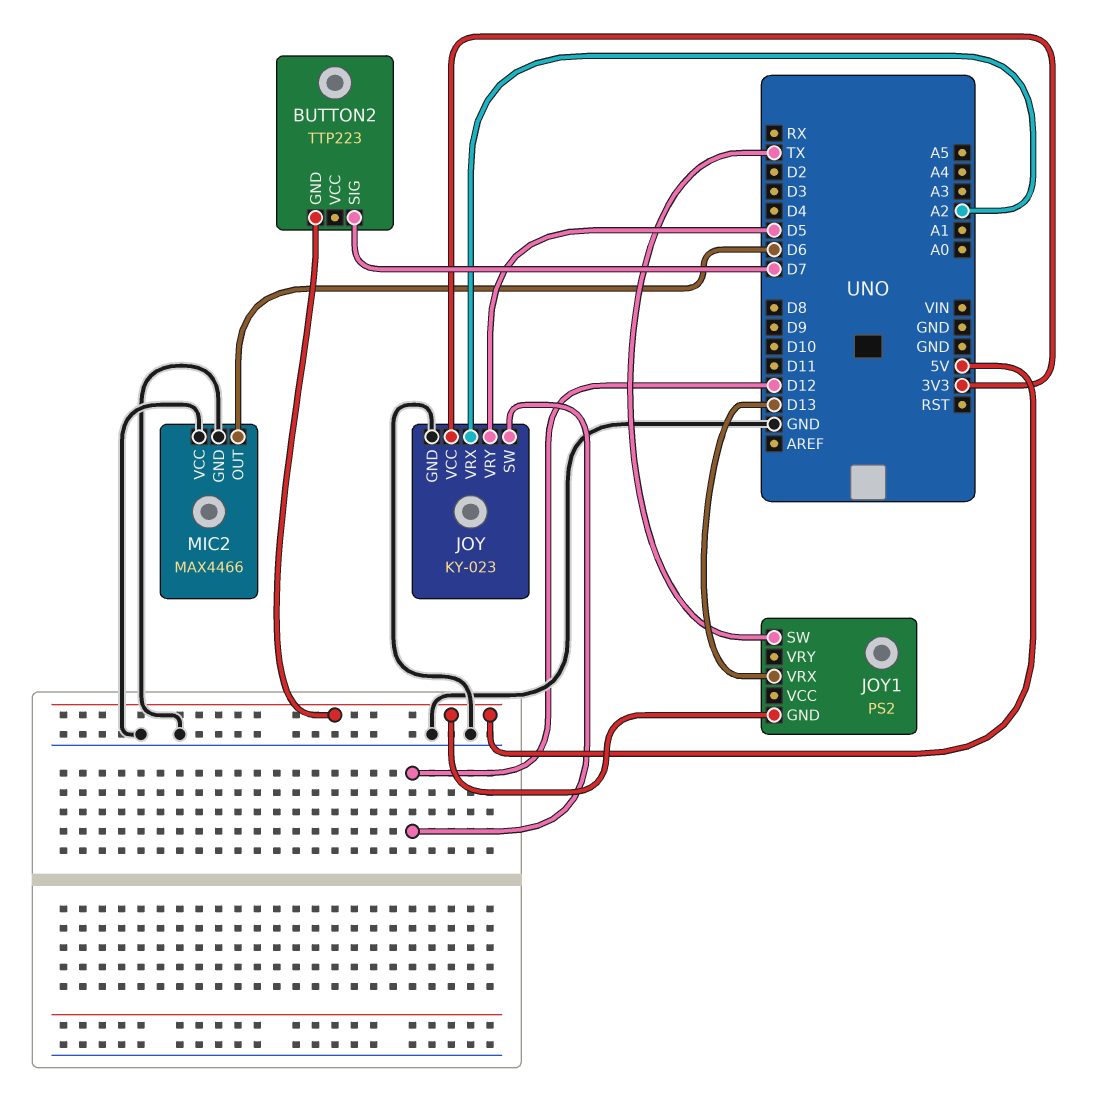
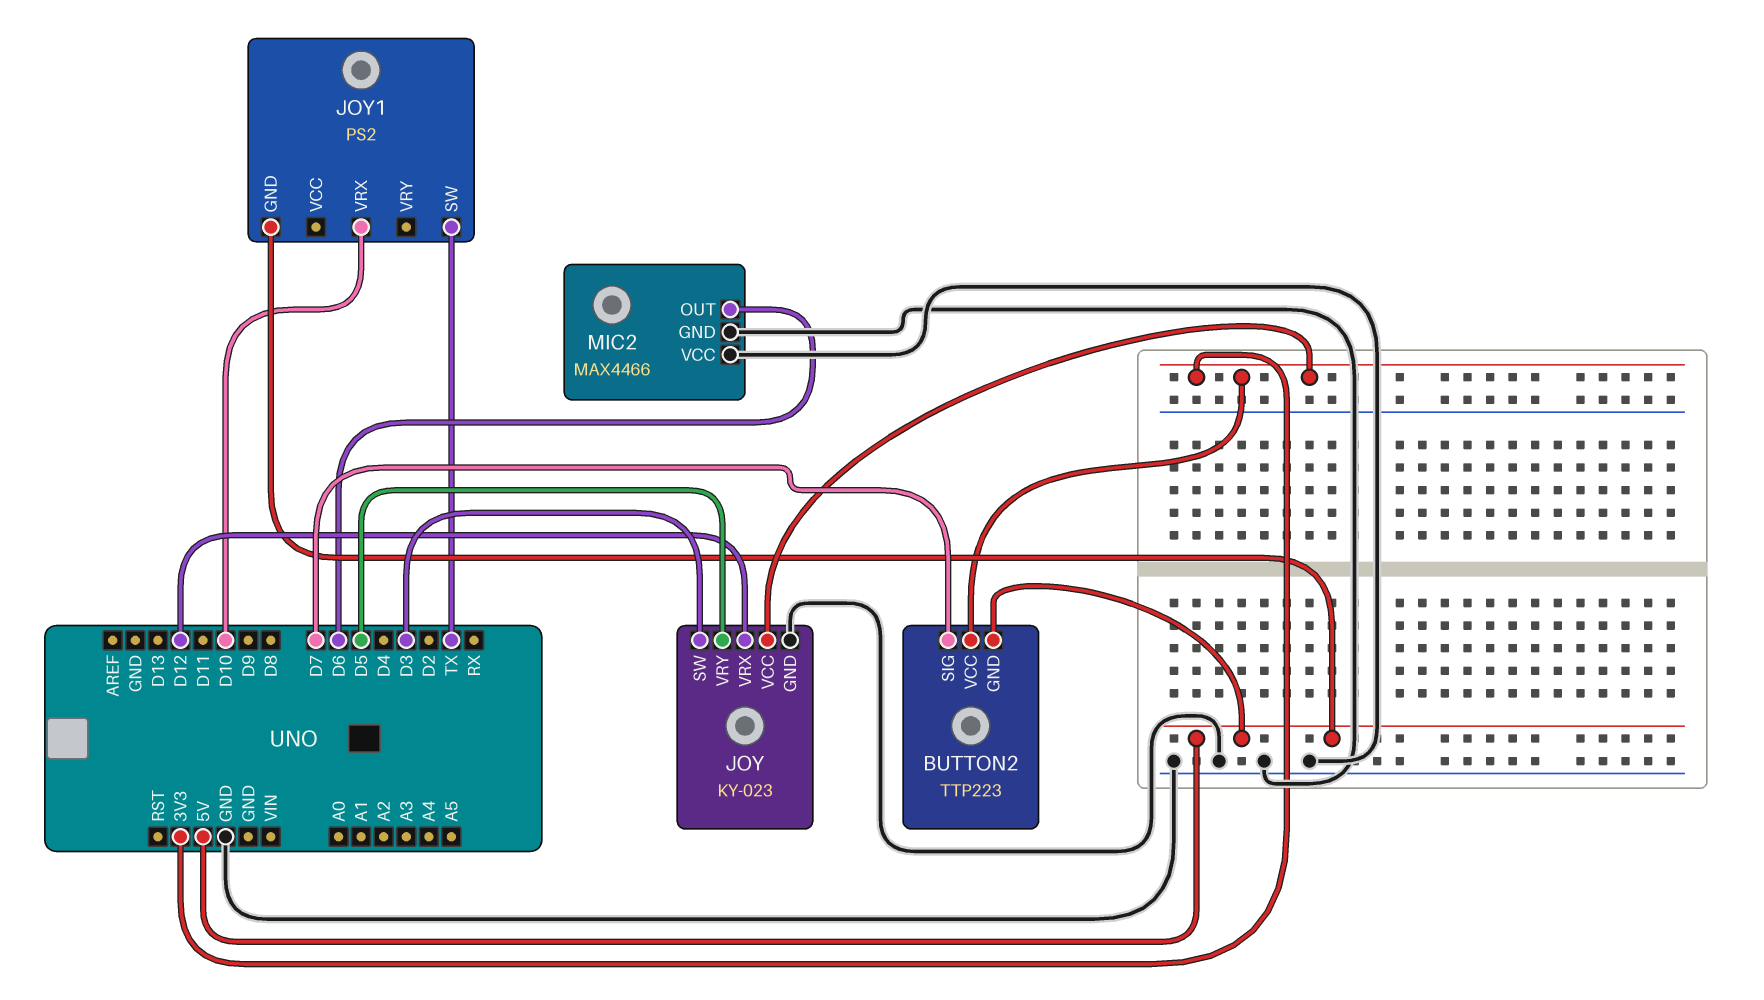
BUTTON2 pin VCC: none -> 3V3
JOY pin SW: D12 -> D3
JOY pin VRX: A2 -> D12
JOY1 pin VRX: D13 -> D10

